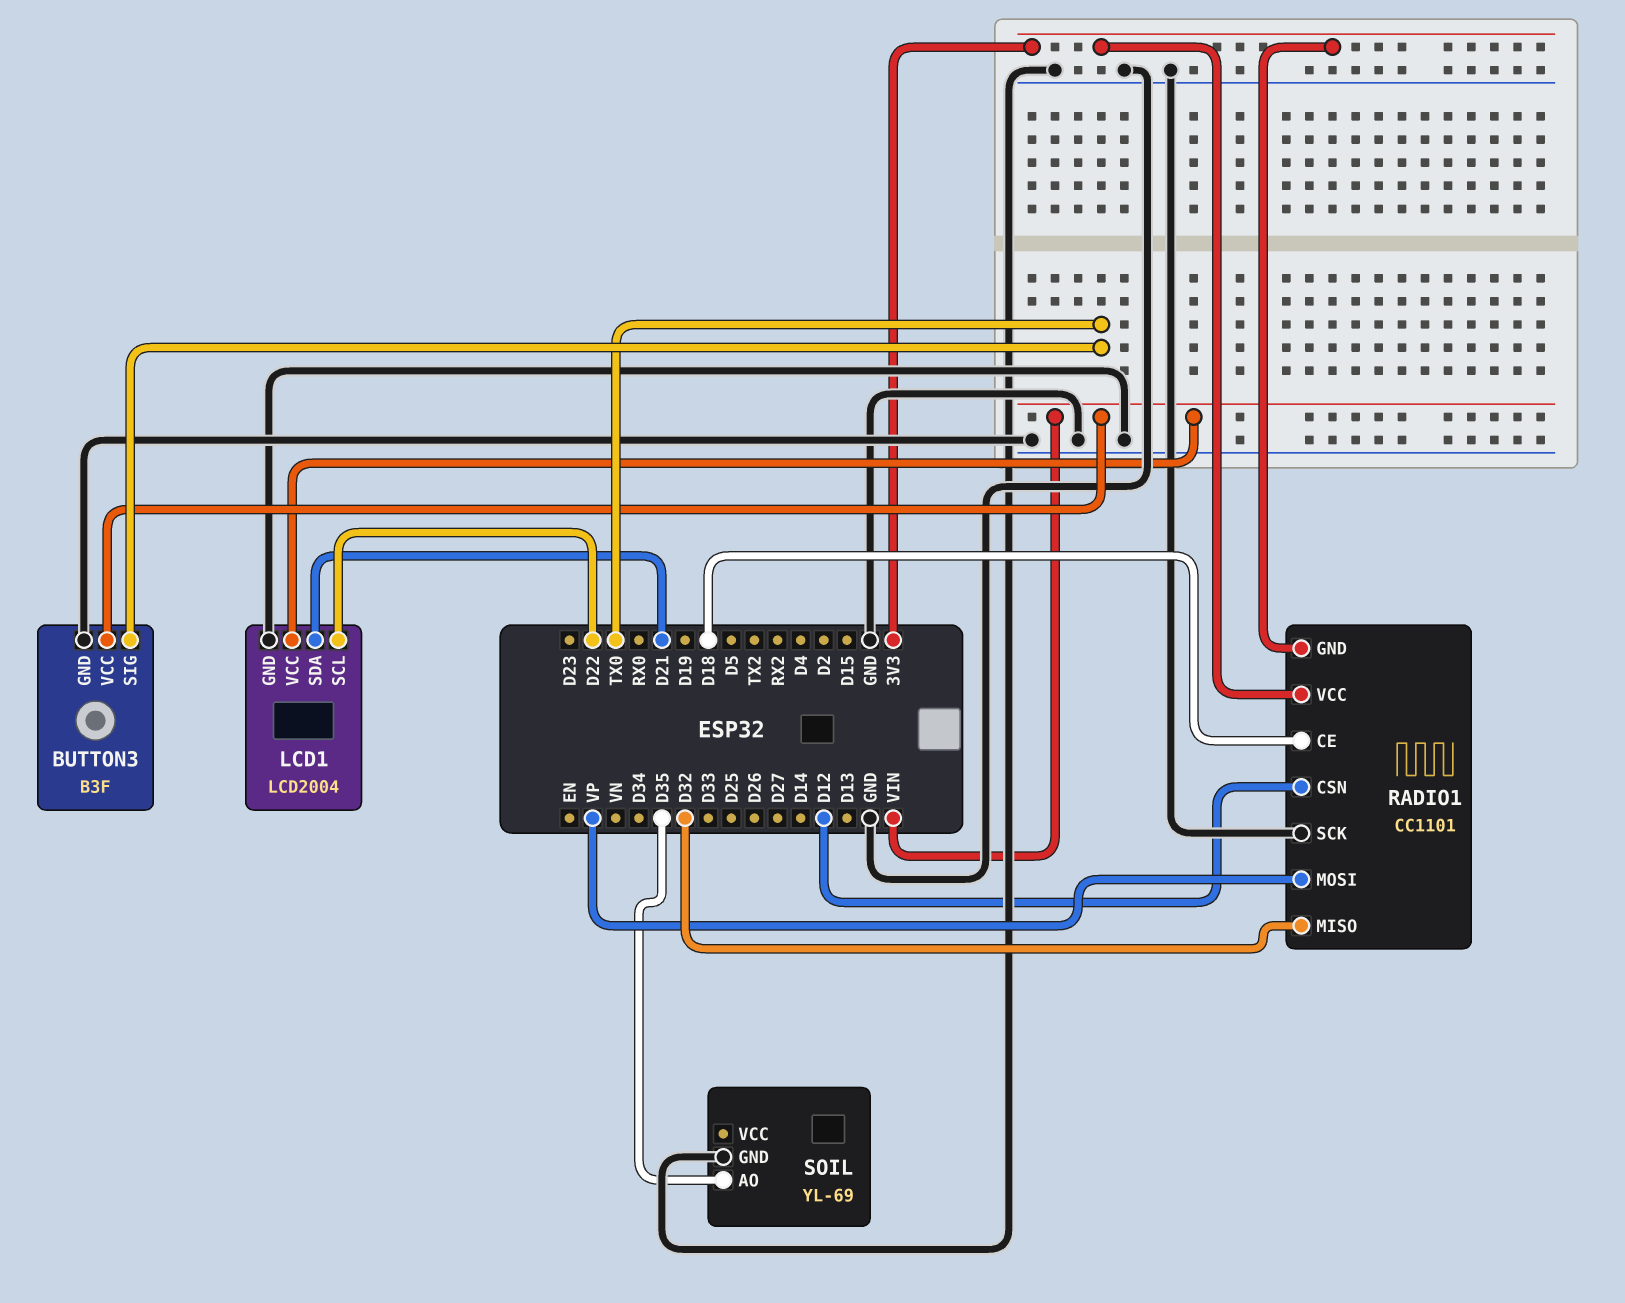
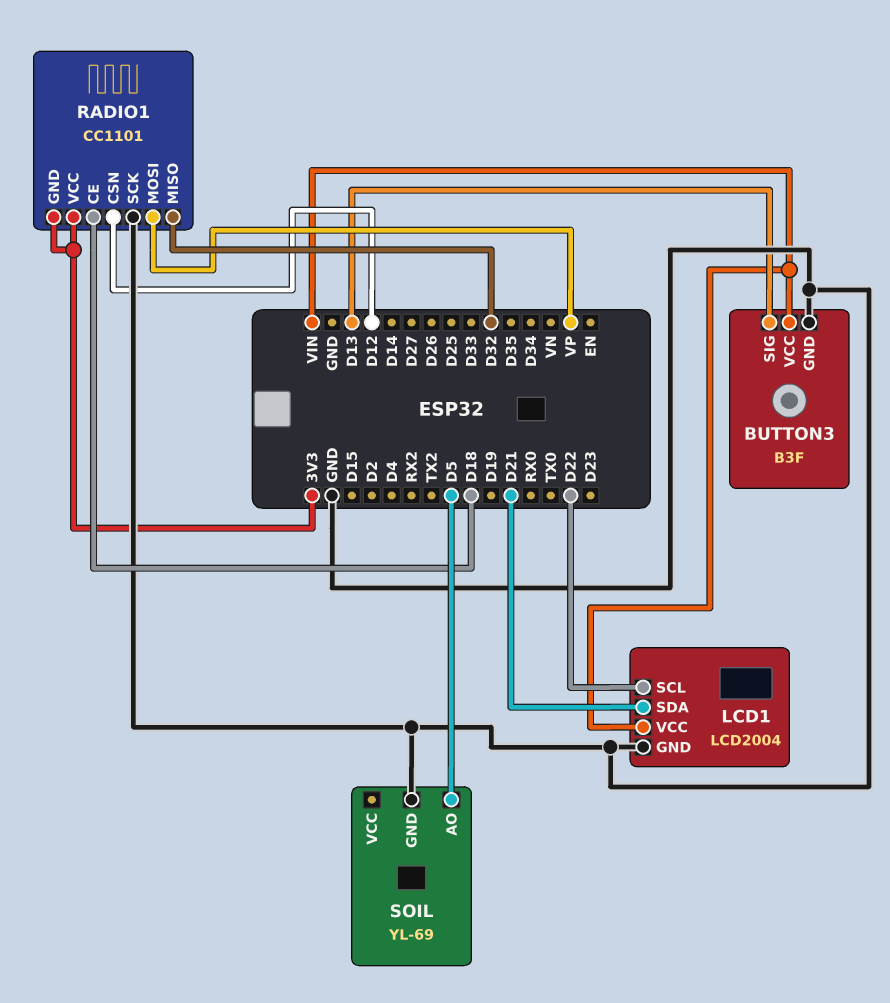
BUTTON3 pin SIG: TX0 -> D13
SOIL pin AO: D35 -> D5

